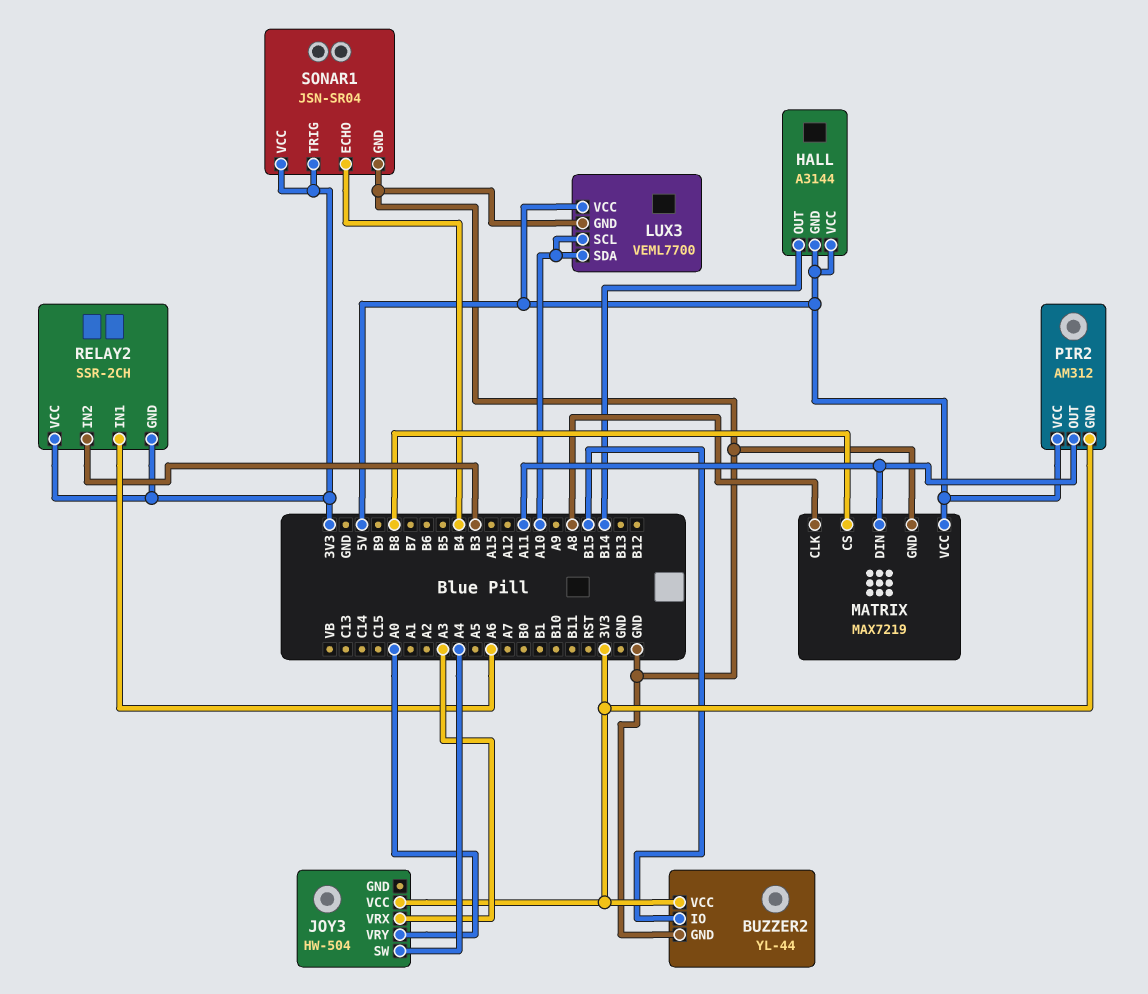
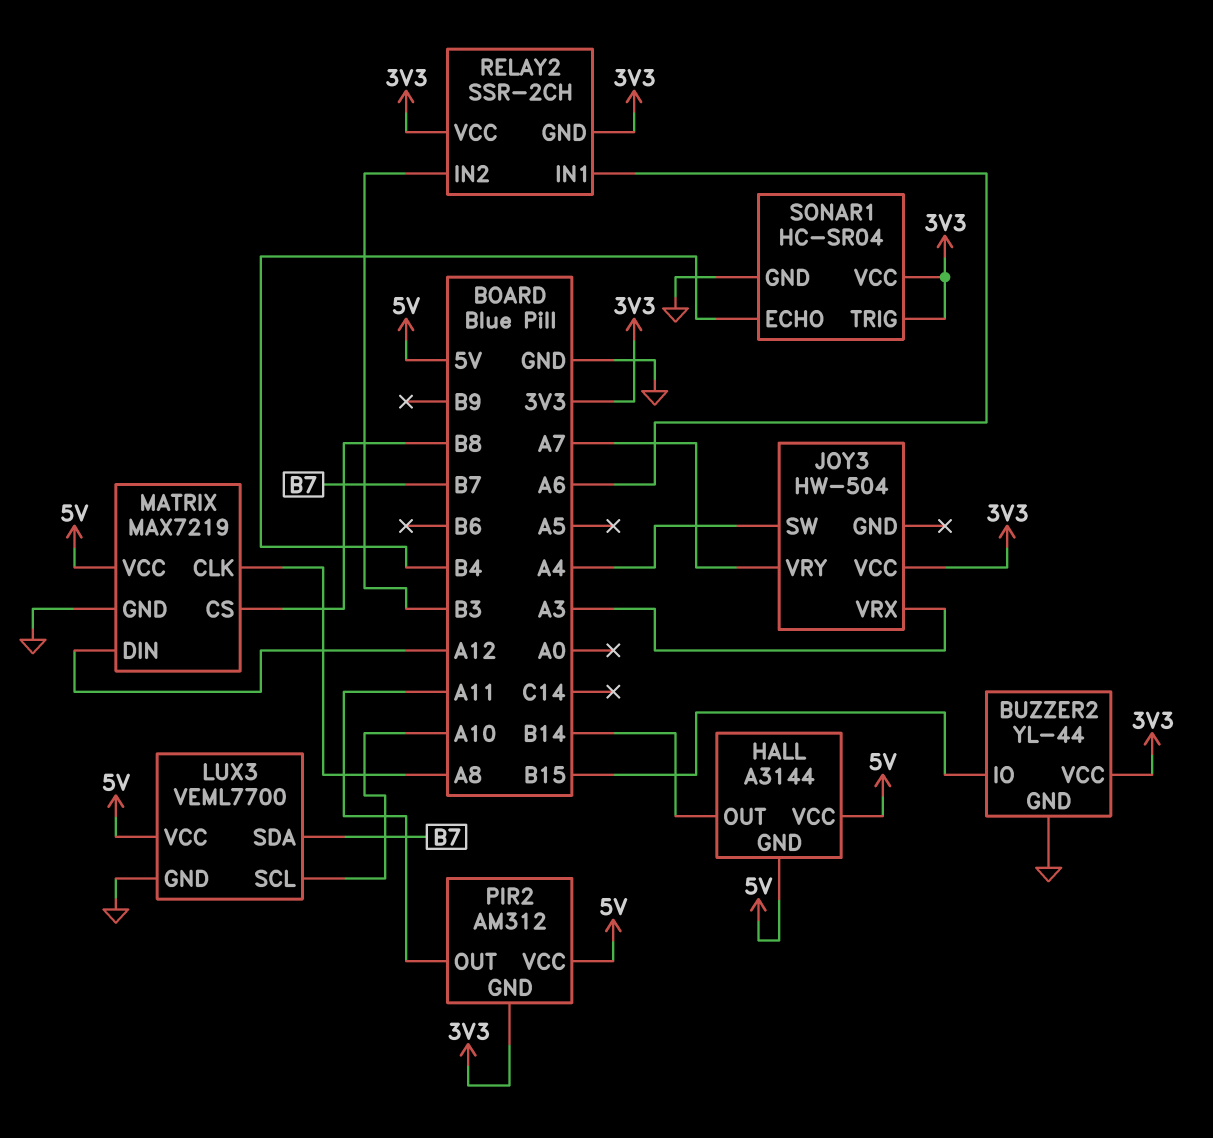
JOY3 pin VRY: A0 -> A7
LUX3 pin SDA: A10 -> B7
MATRIX pin DIN: A11 -> A12
SONAR1: JSN-SR04 -> HC-SR04

